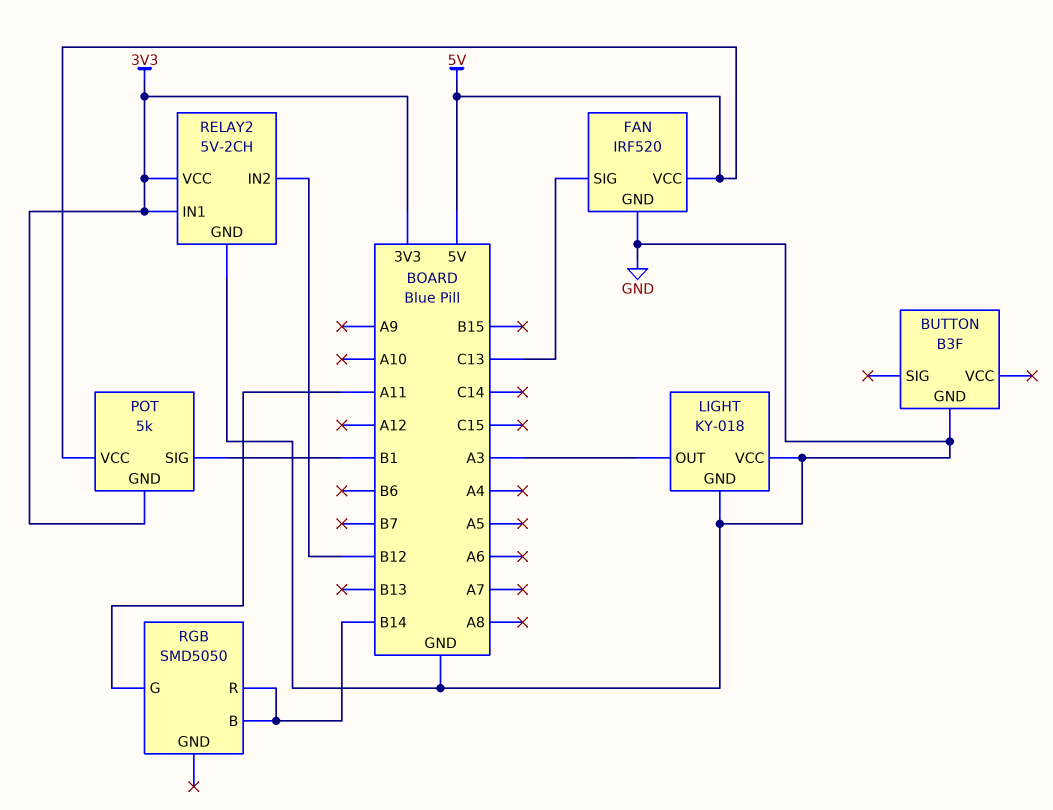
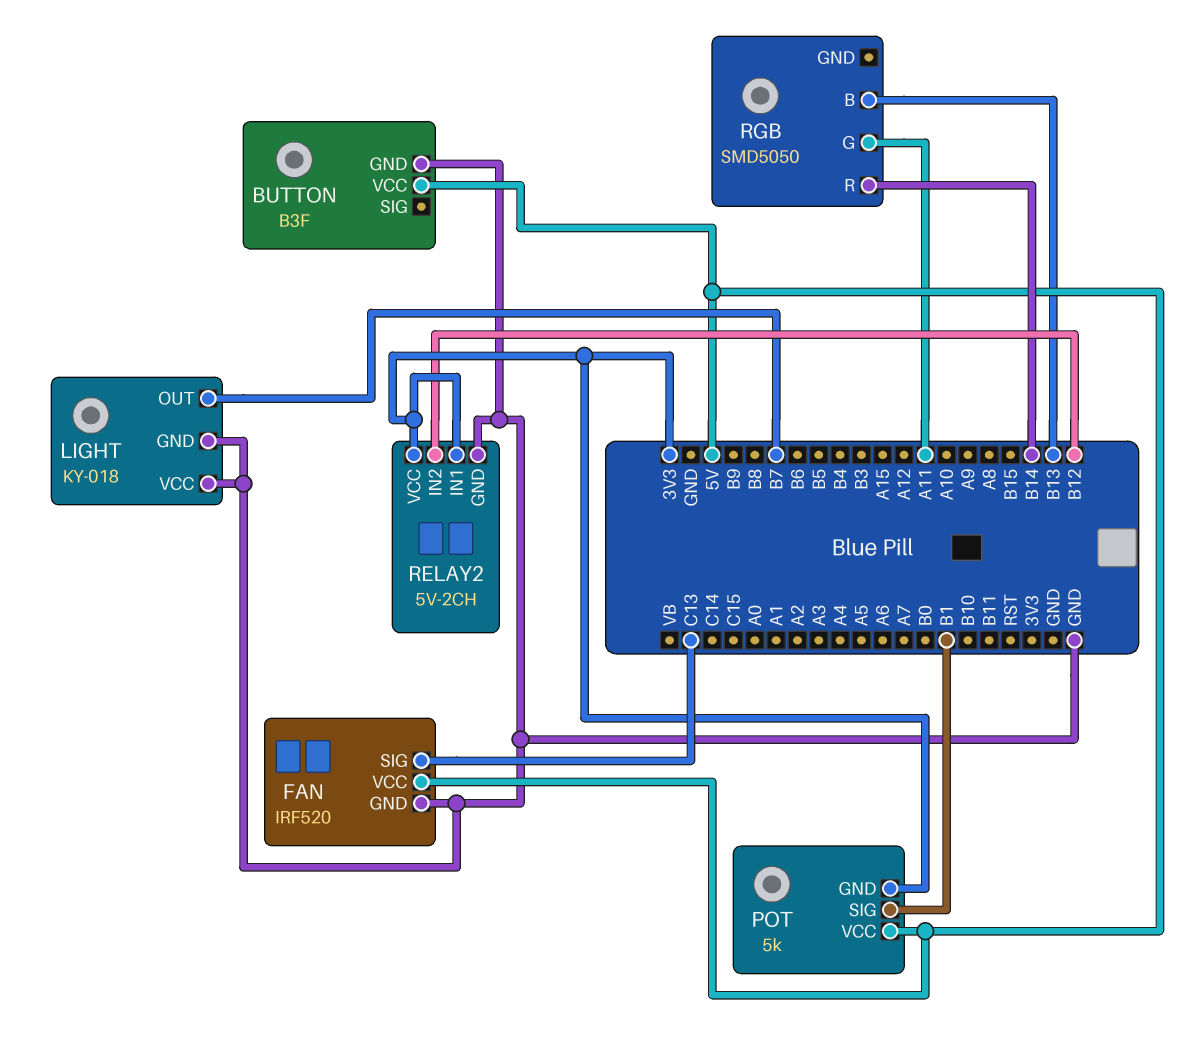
BUTTON pin VCC: none -> 5V
LIGHT pin OUT: A3 -> B7
RGB pin B: B14 -> B13

